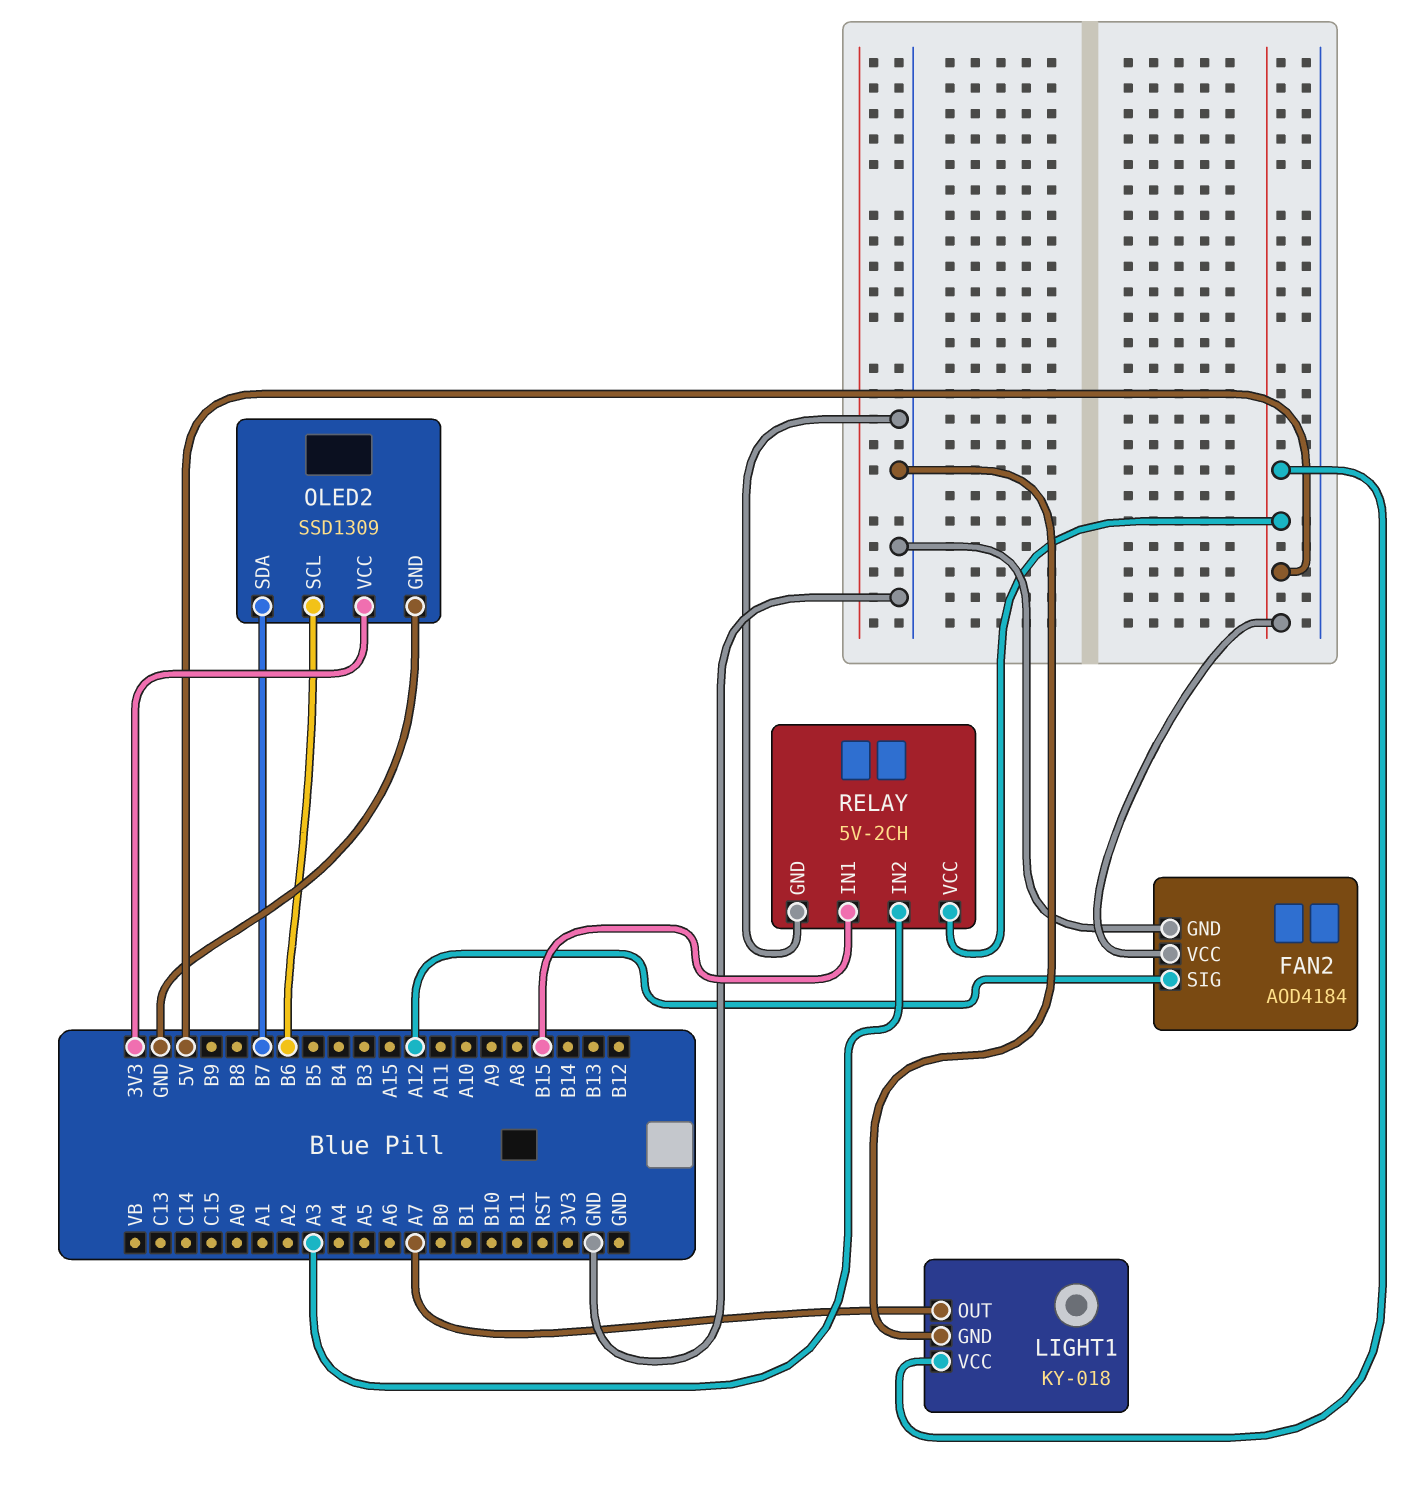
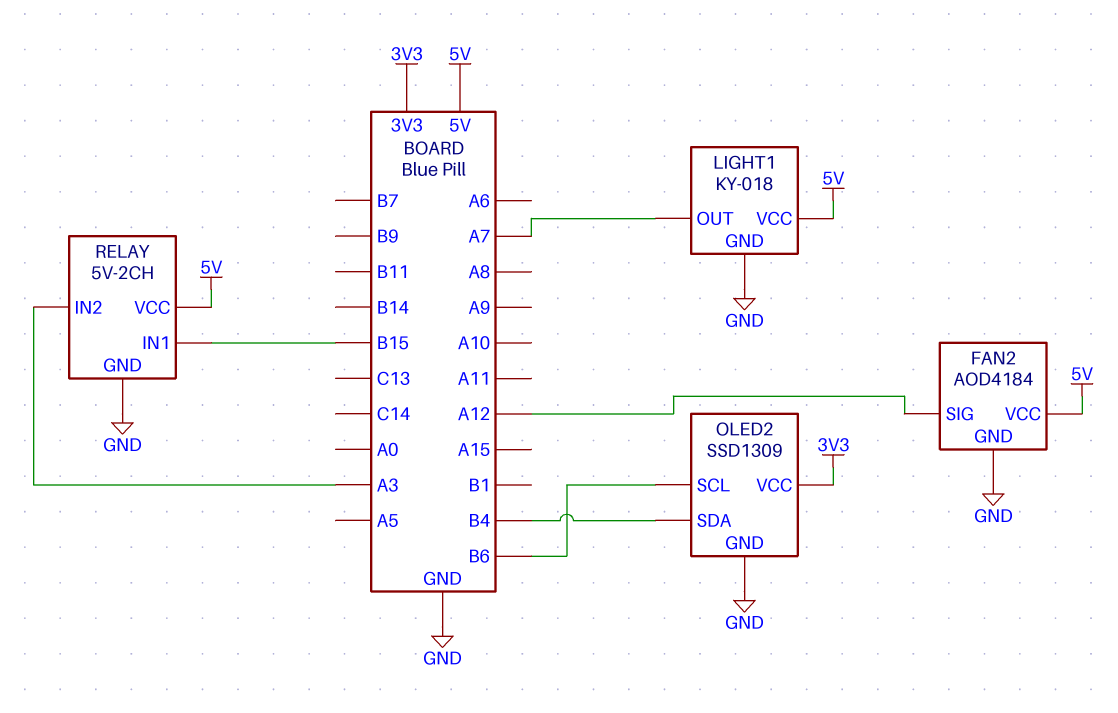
OLED2 pin SDA: B7 -> B4

